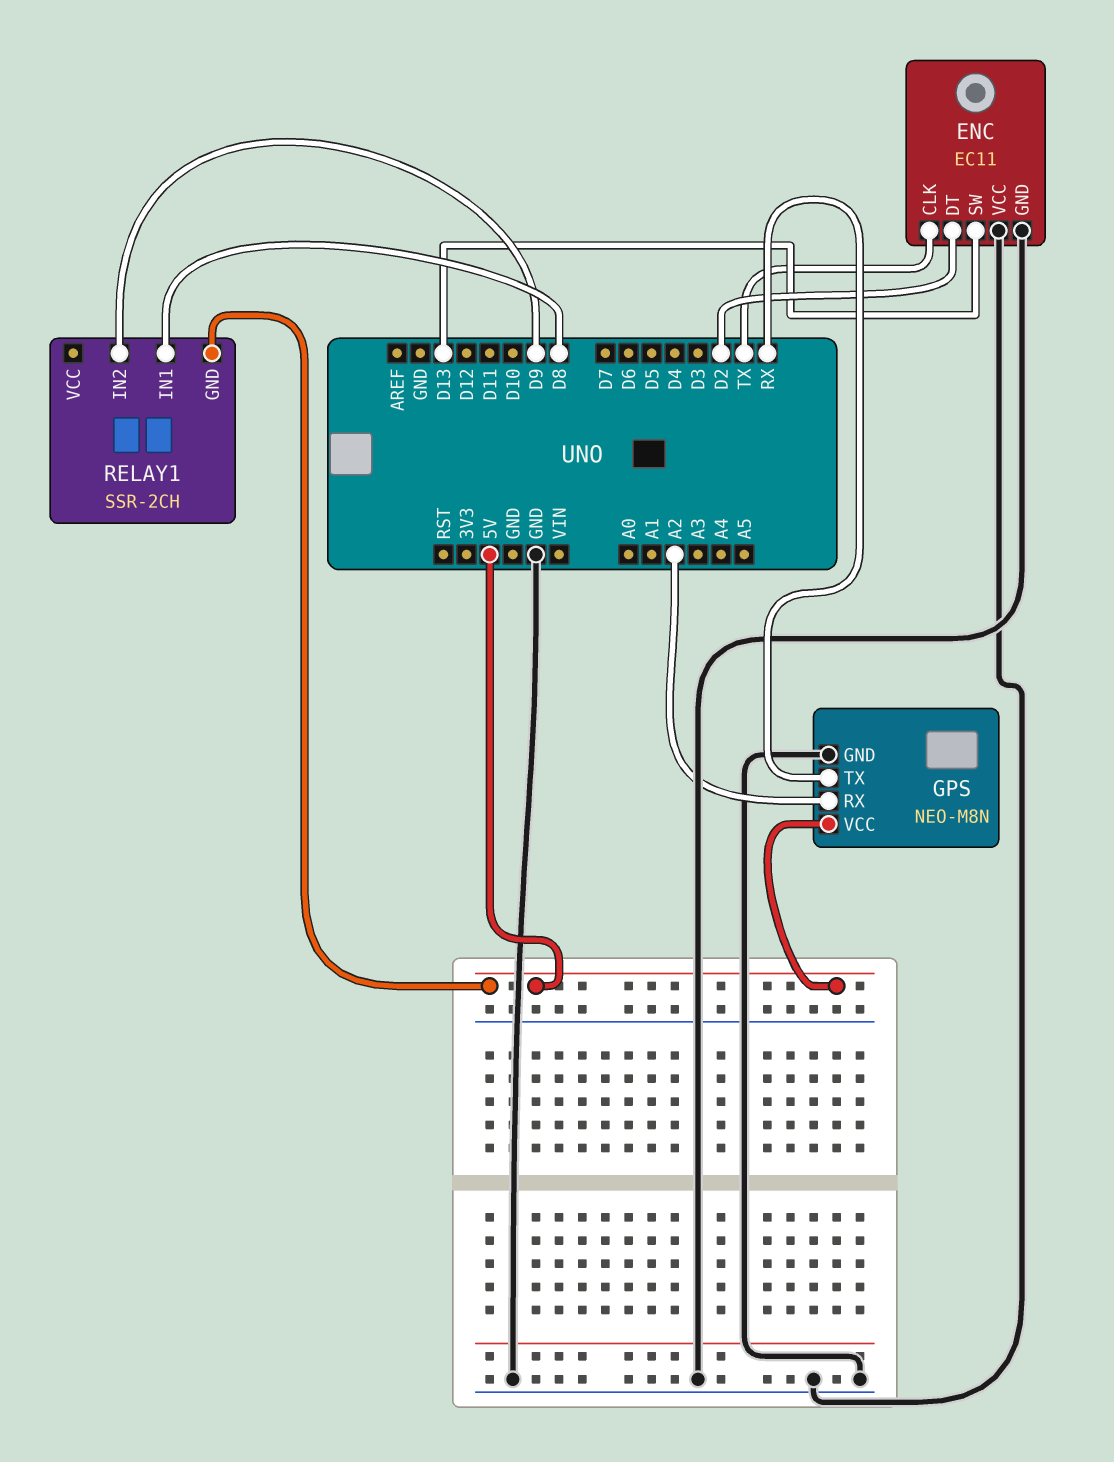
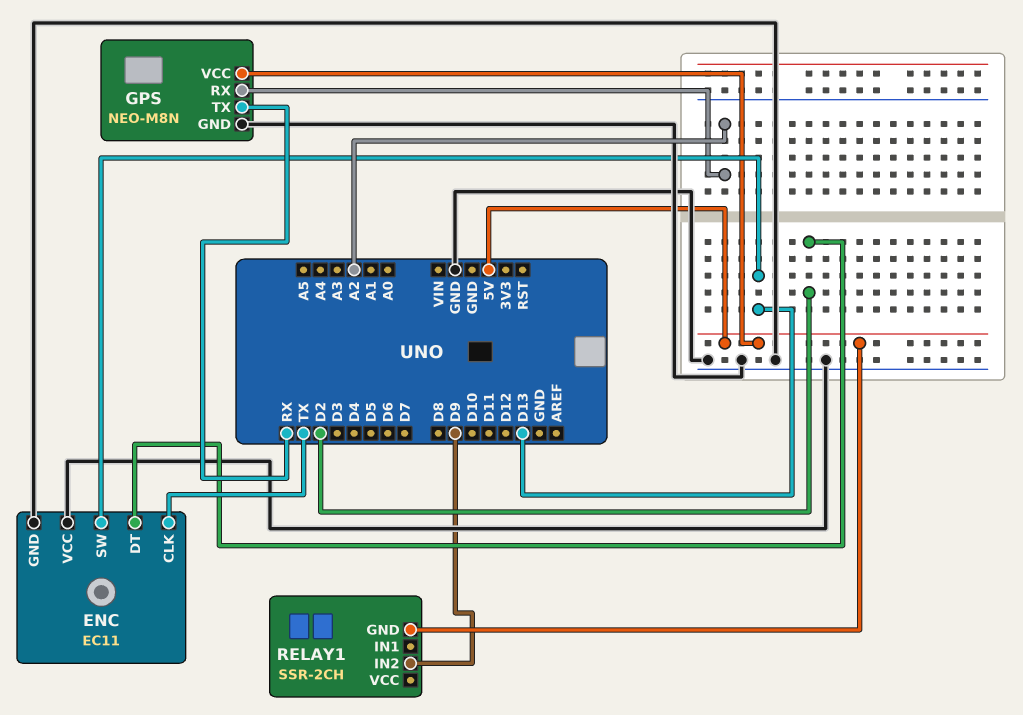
RELAY1 pin IN1: D8 -> none

